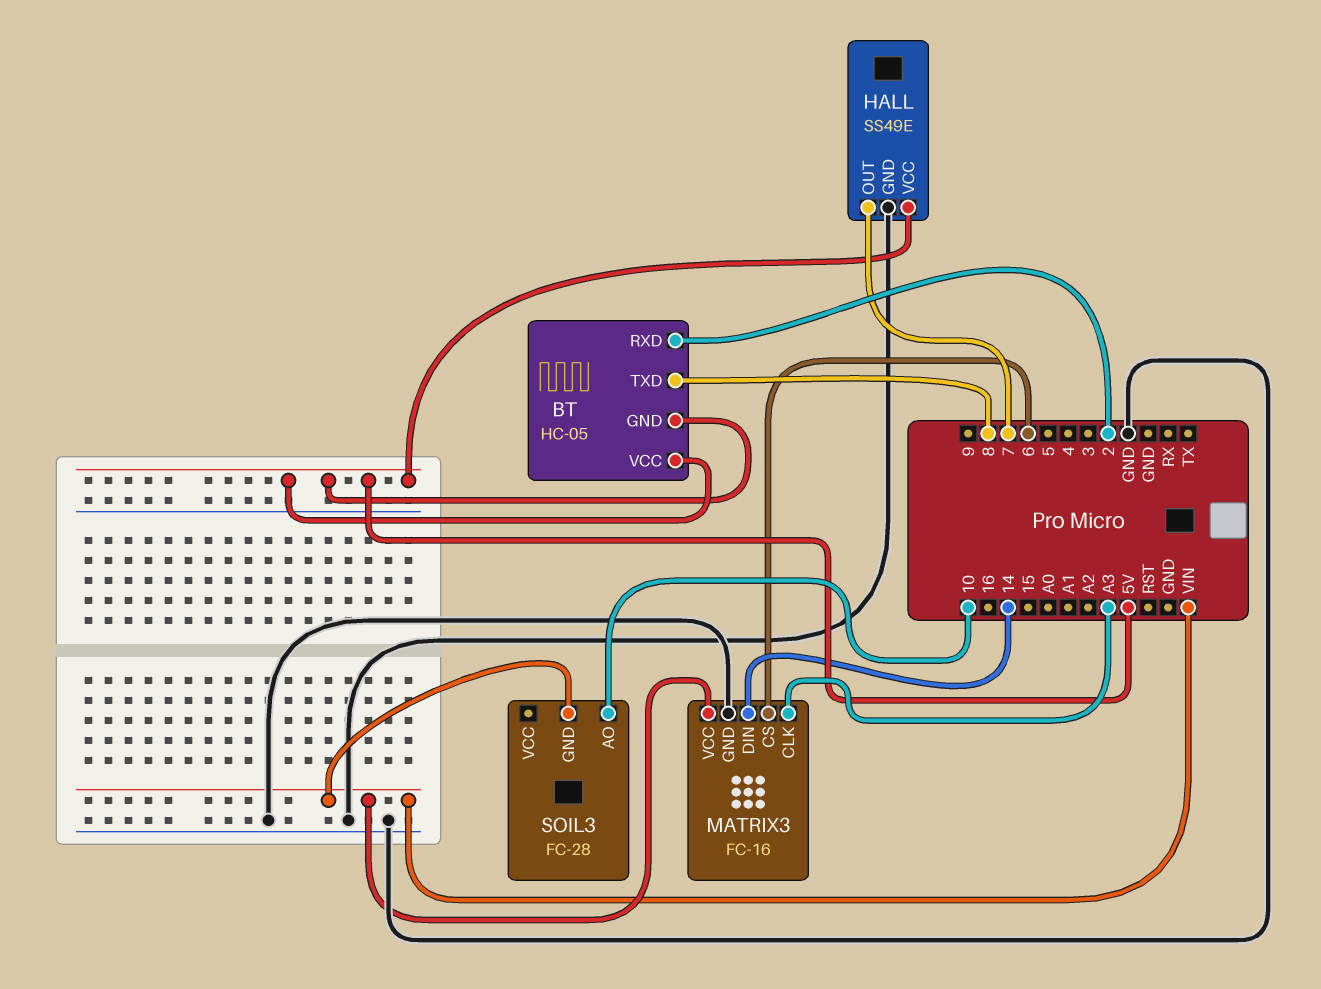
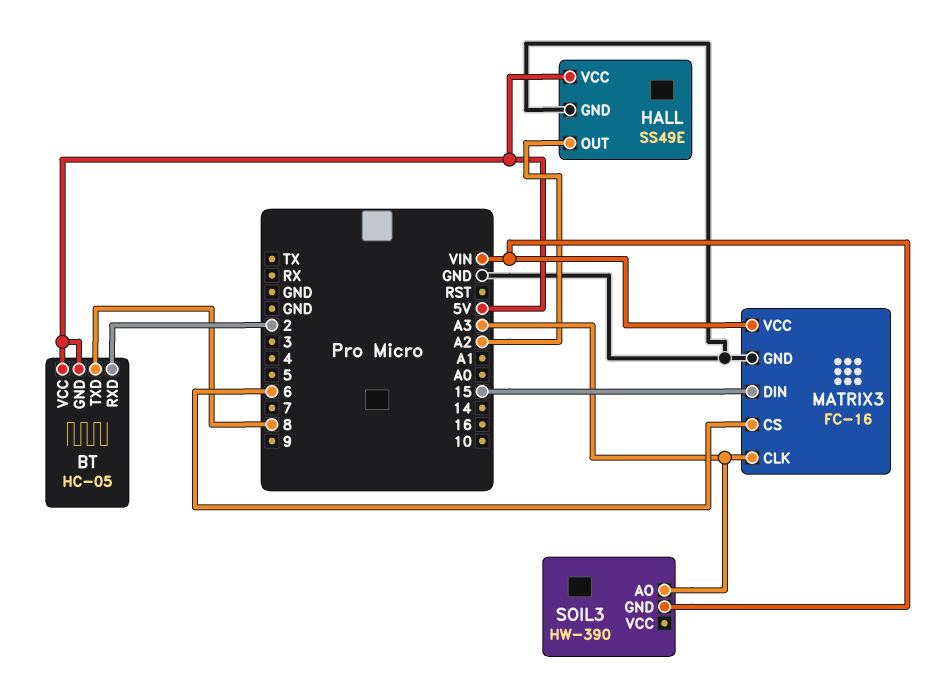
HALL pin OUT: 7 -> A2
MATRIX3 pin DIN: 14 -> 15
SOIL3: FC-28 -> HW-390
SOIL3 pin AO: 10 -> A3

